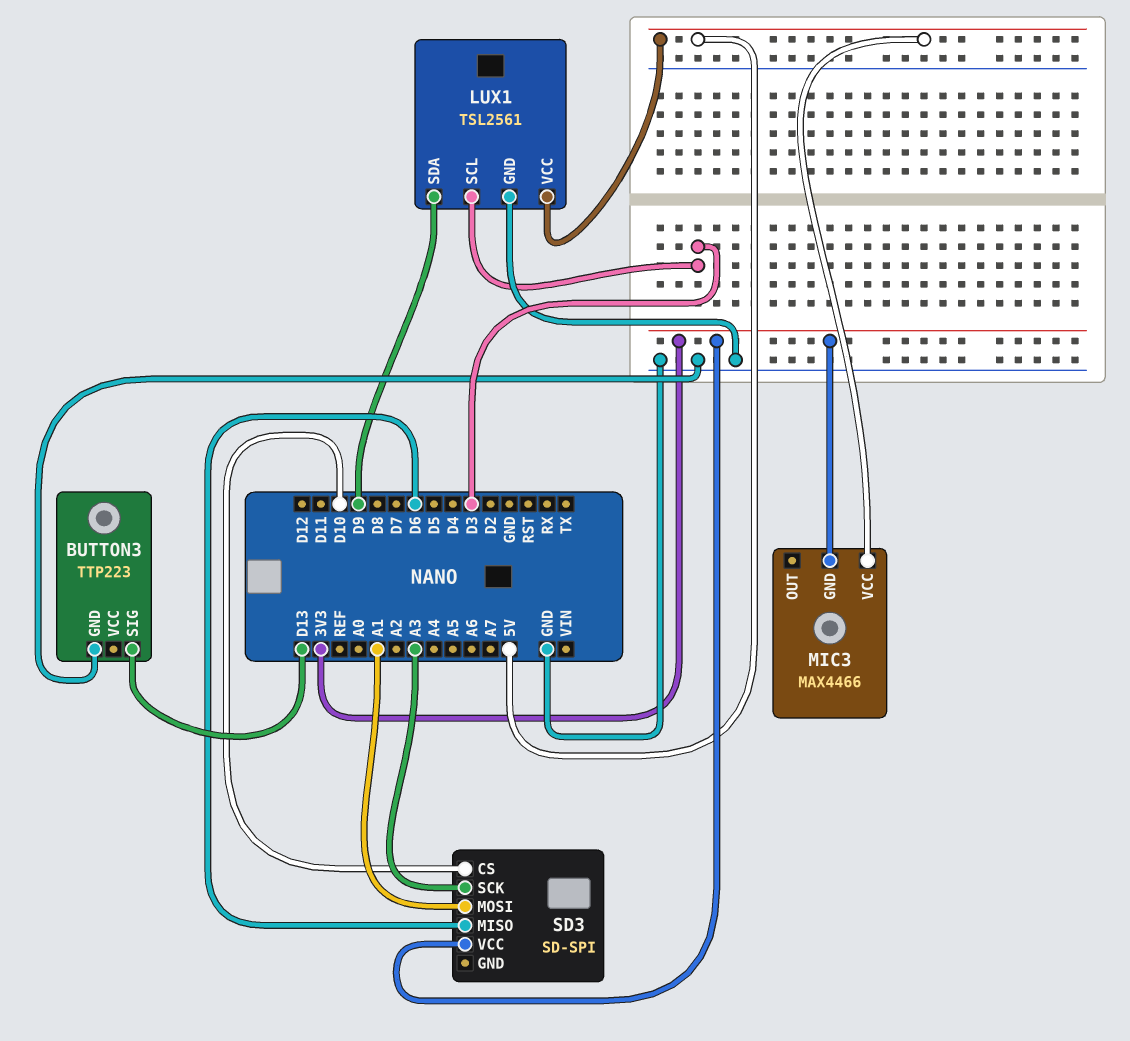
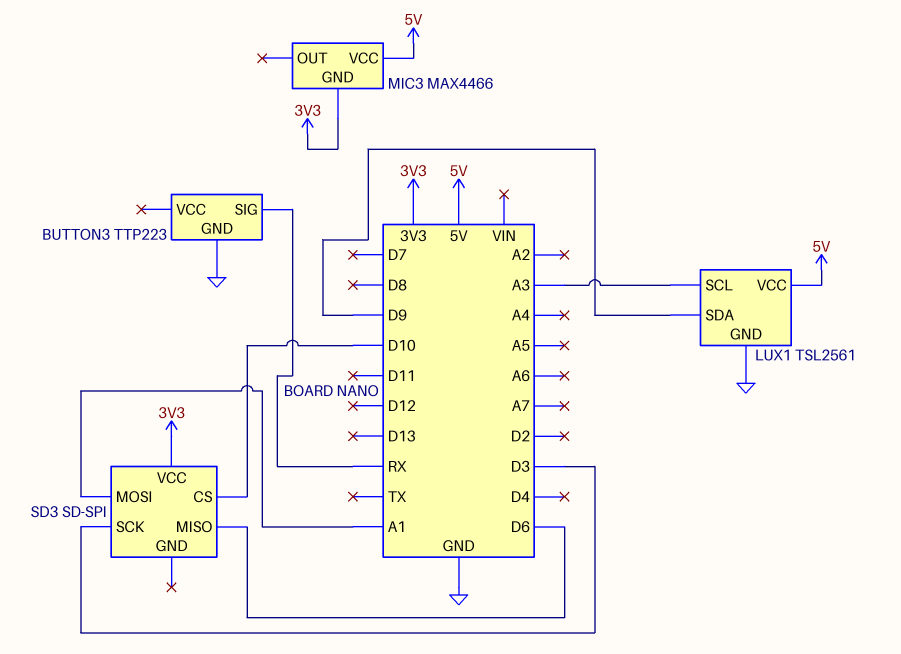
BUTTON3 pin SIG: D13 -> RX
LUX1 pin SCL: D3 -> A3
SD3 pin SCK: A3 -> D3

